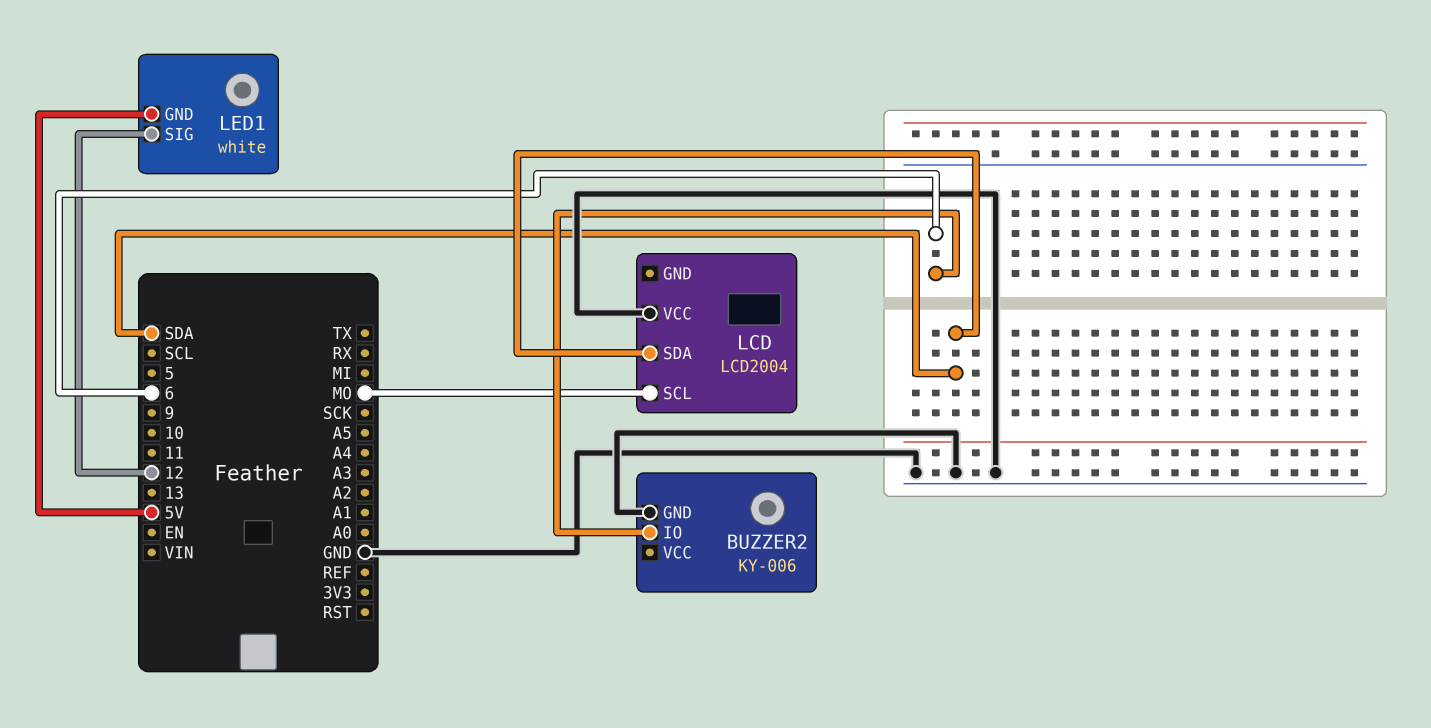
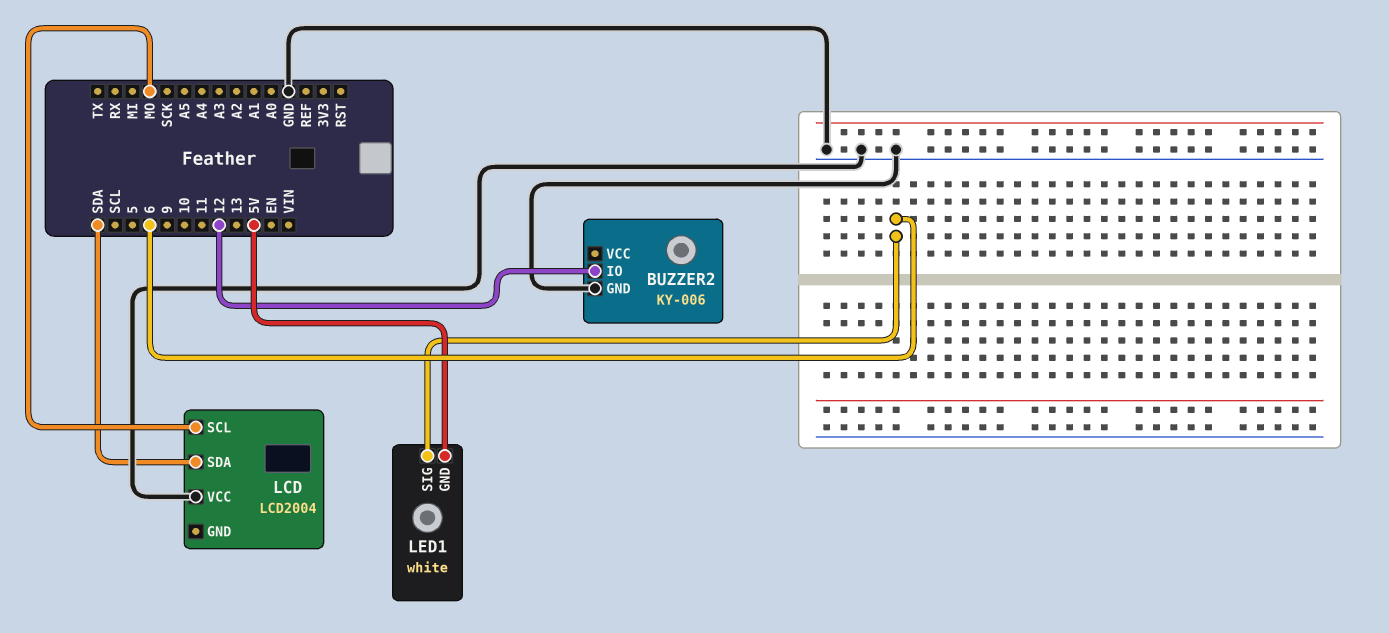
BUZZER2 pin IO: 6 -> 12
LED1 pin SIG: 12 -> 6

